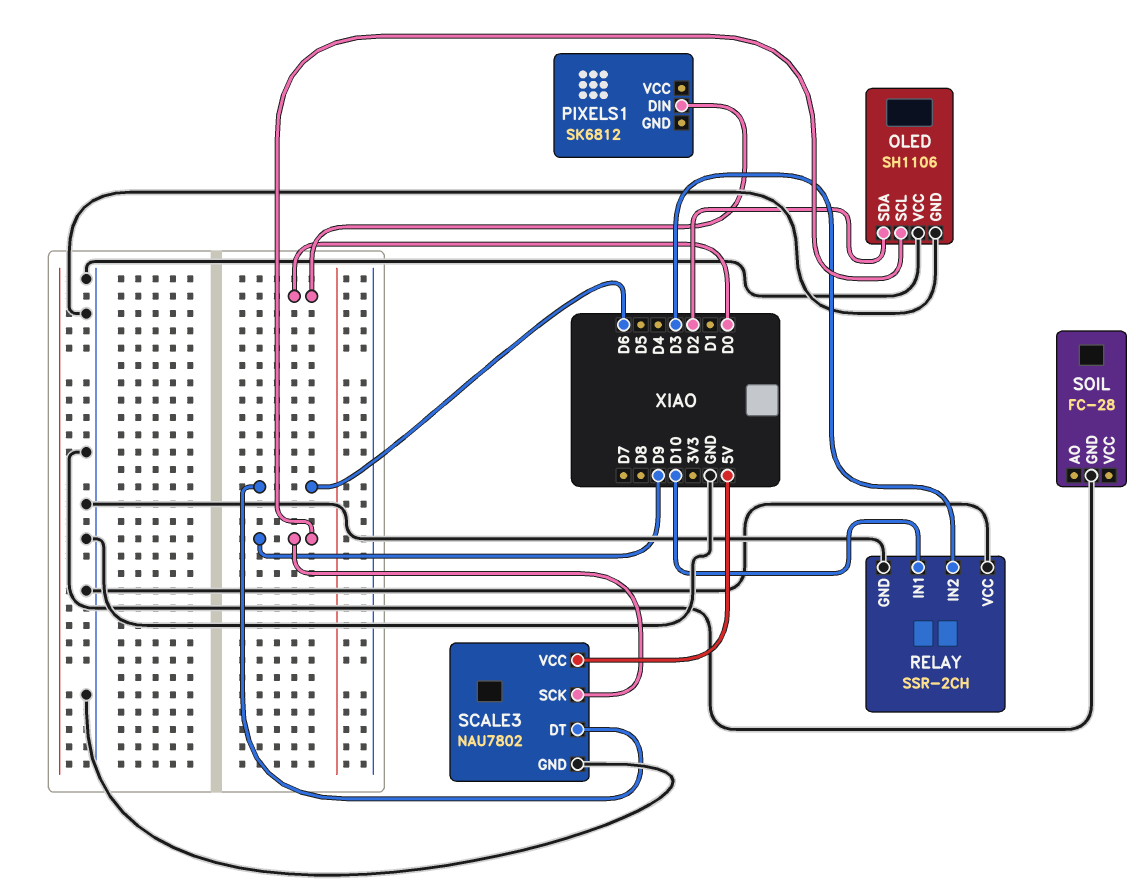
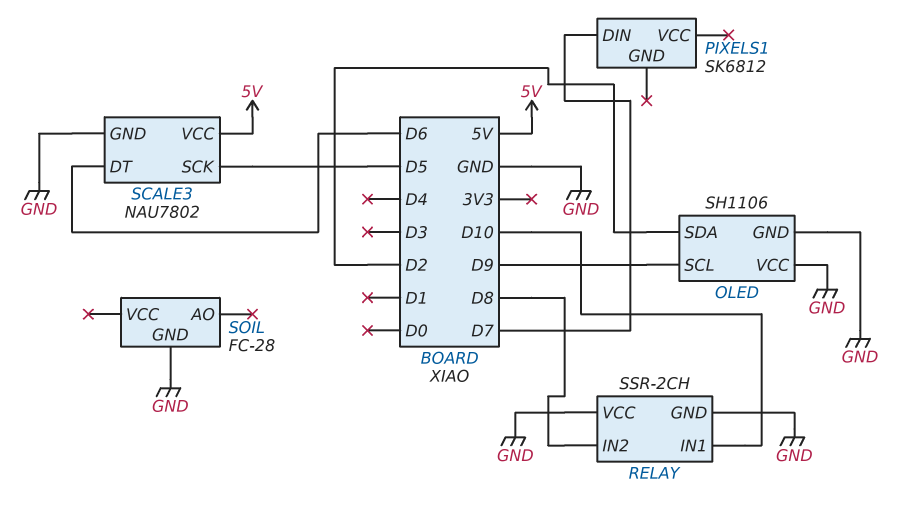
PIXELS1 pin DIN: D0 -> D7
RELAY pin IN2: D3 -> D8
SCALE3 pin SCK: D9 -> D5

